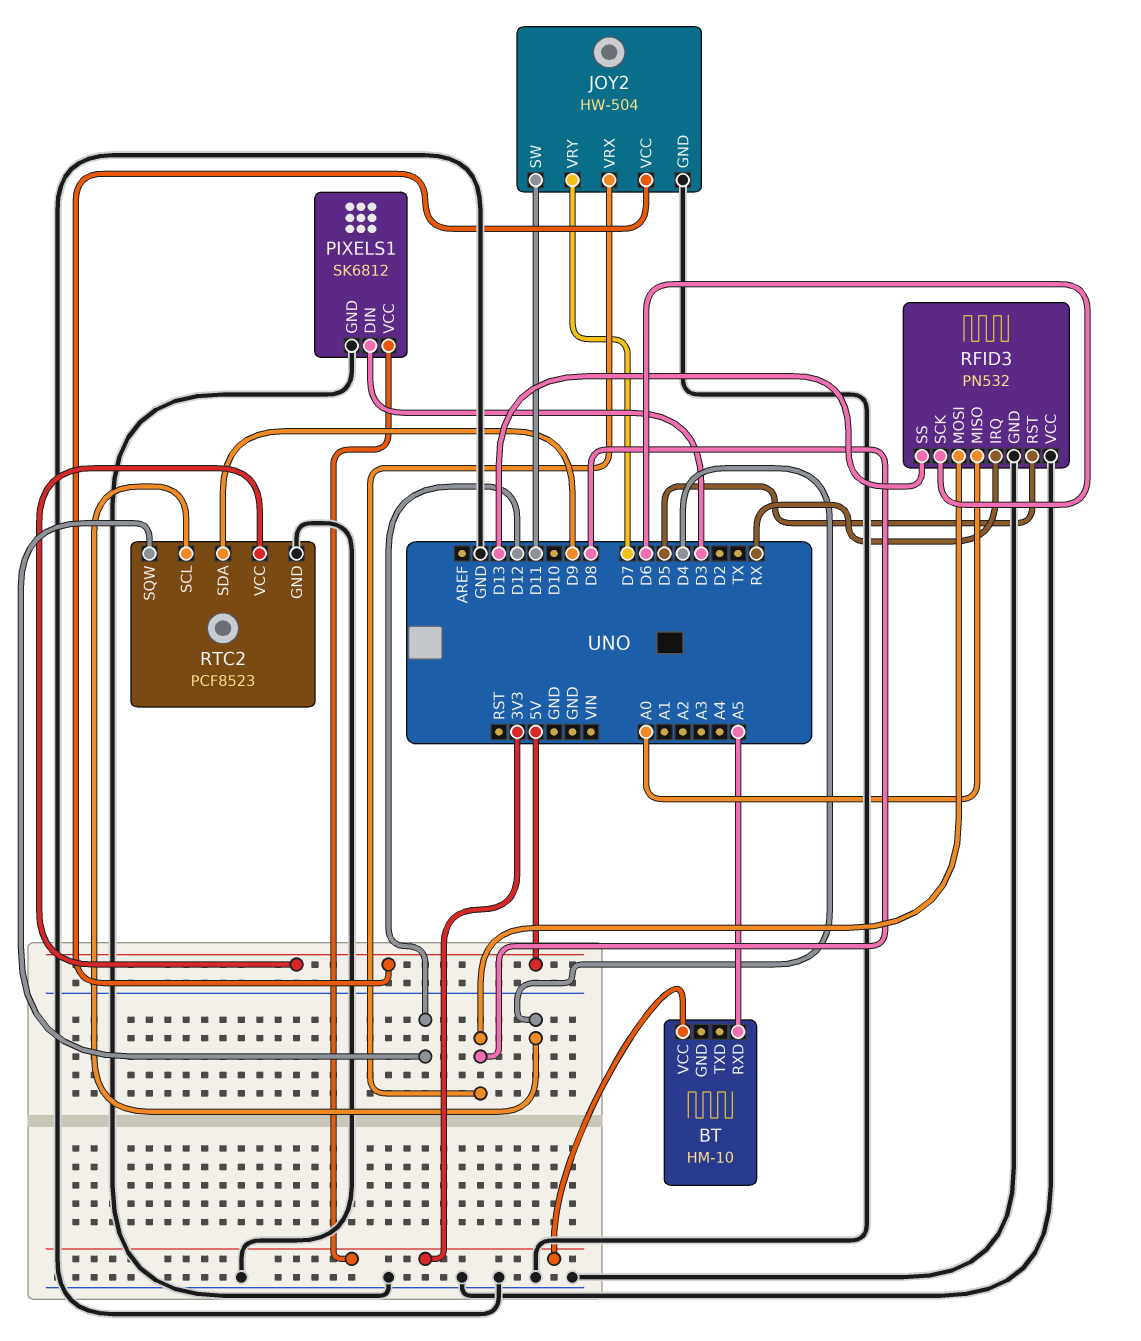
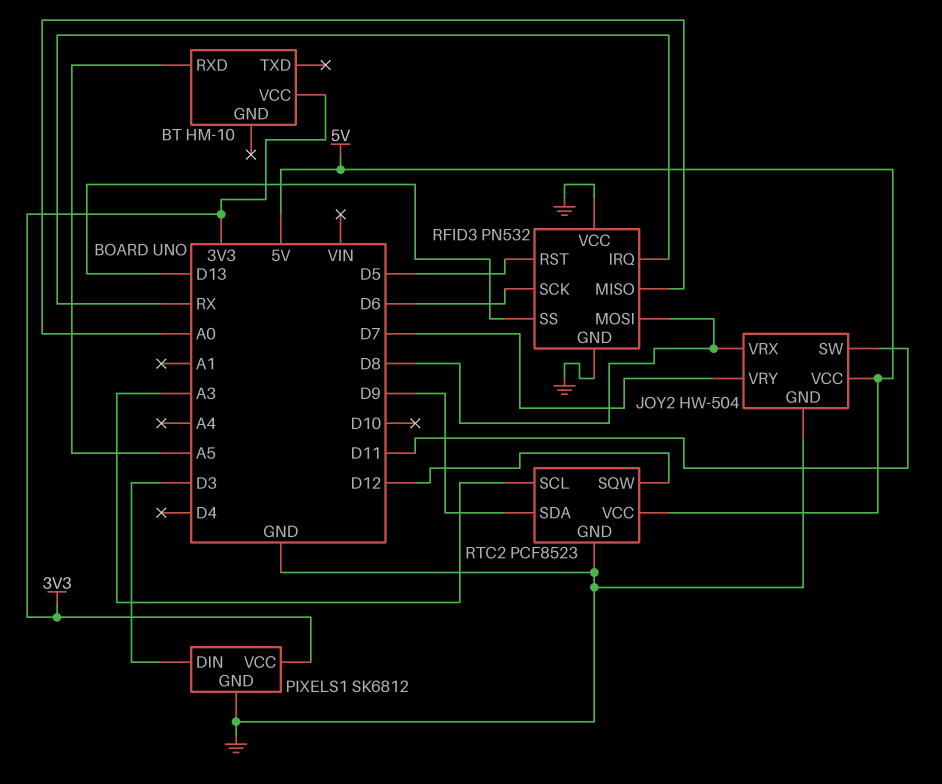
RTC2 pin SCL: D4 -> A3

